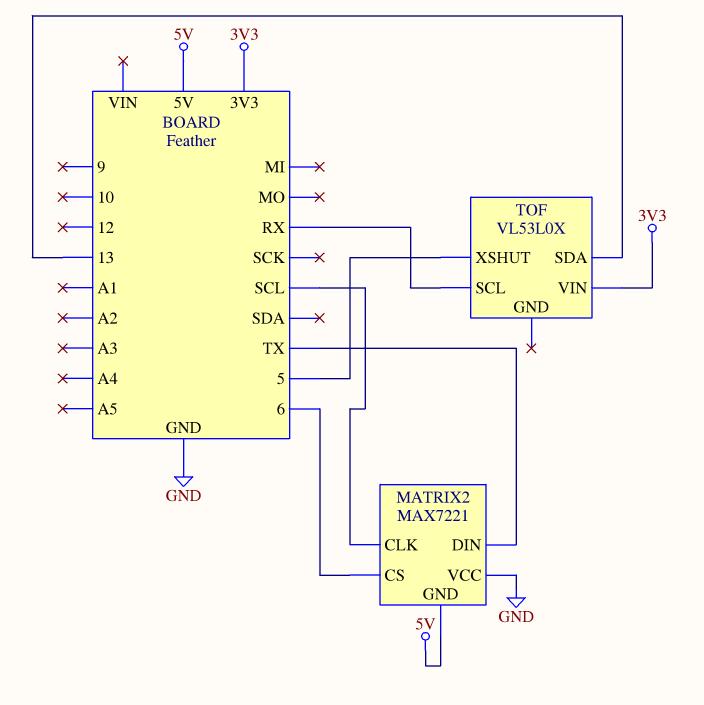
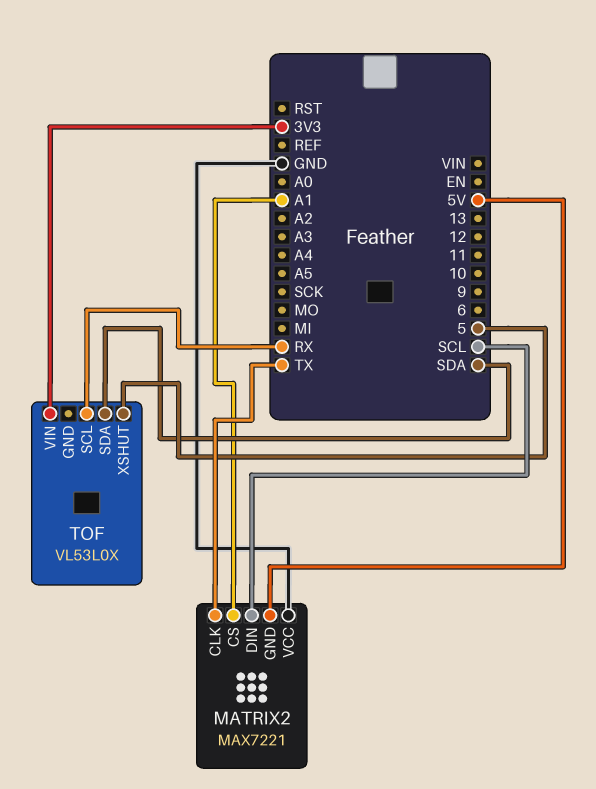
MATRIX2 pin CLK: SCL -> TX
MATRIX2 pin CS: 6 -> A1
MATRIX2 pin DIN: TX -> SCL
TOF pin SDA: 13 -> SDA

